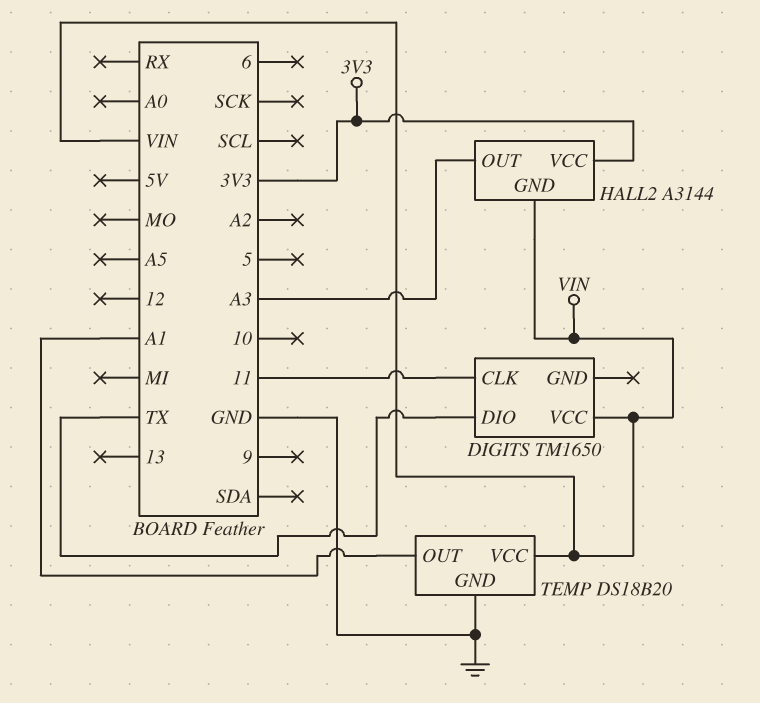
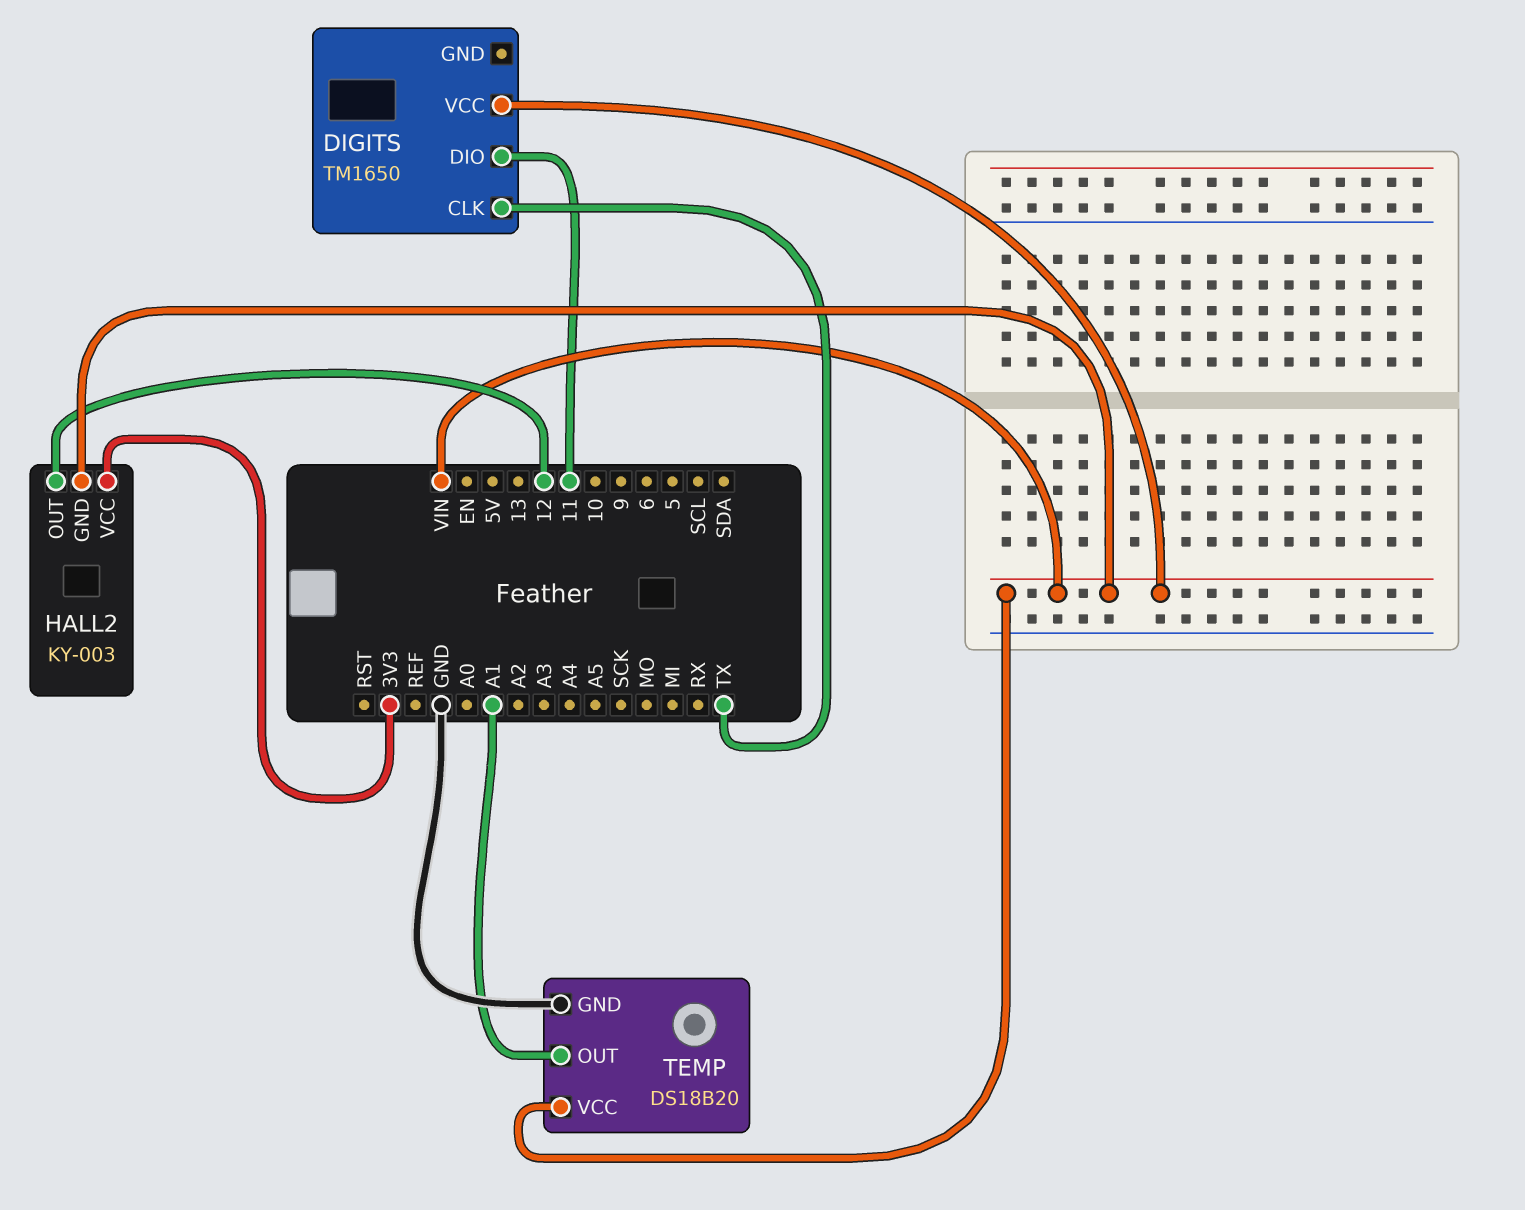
DIGITS pin CLK: 11 -> TX
DIGITS pin DIO: TX -> 11
HALL2: A3144 -> KY-003
HALL2 pin OUT: A3 -> 12

